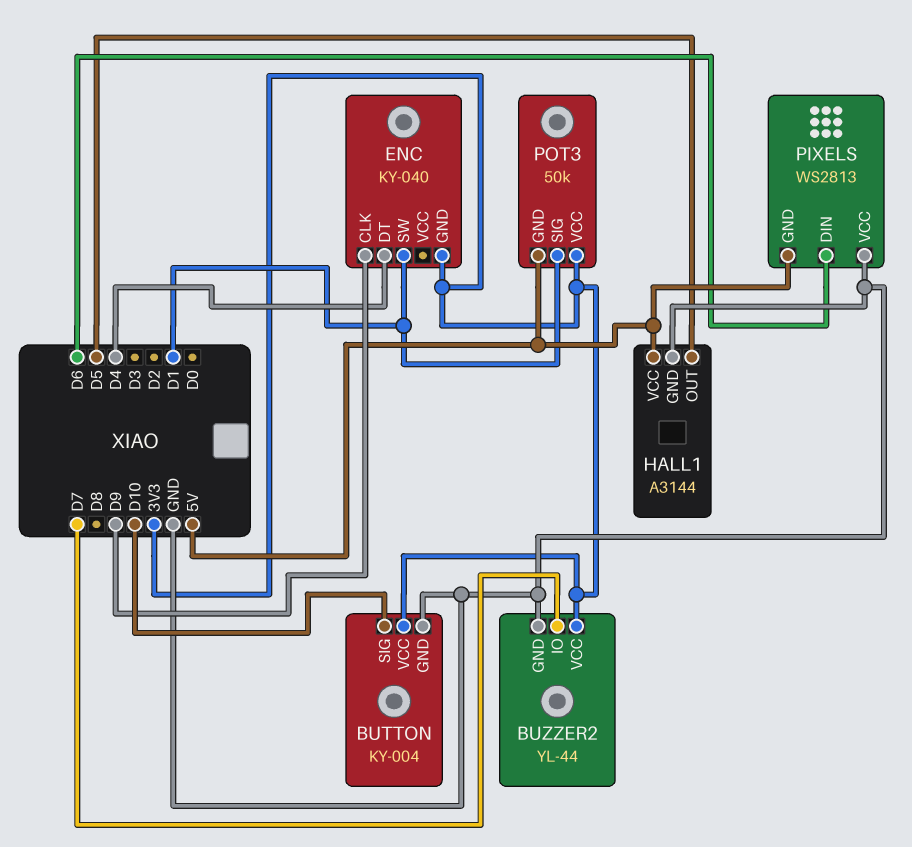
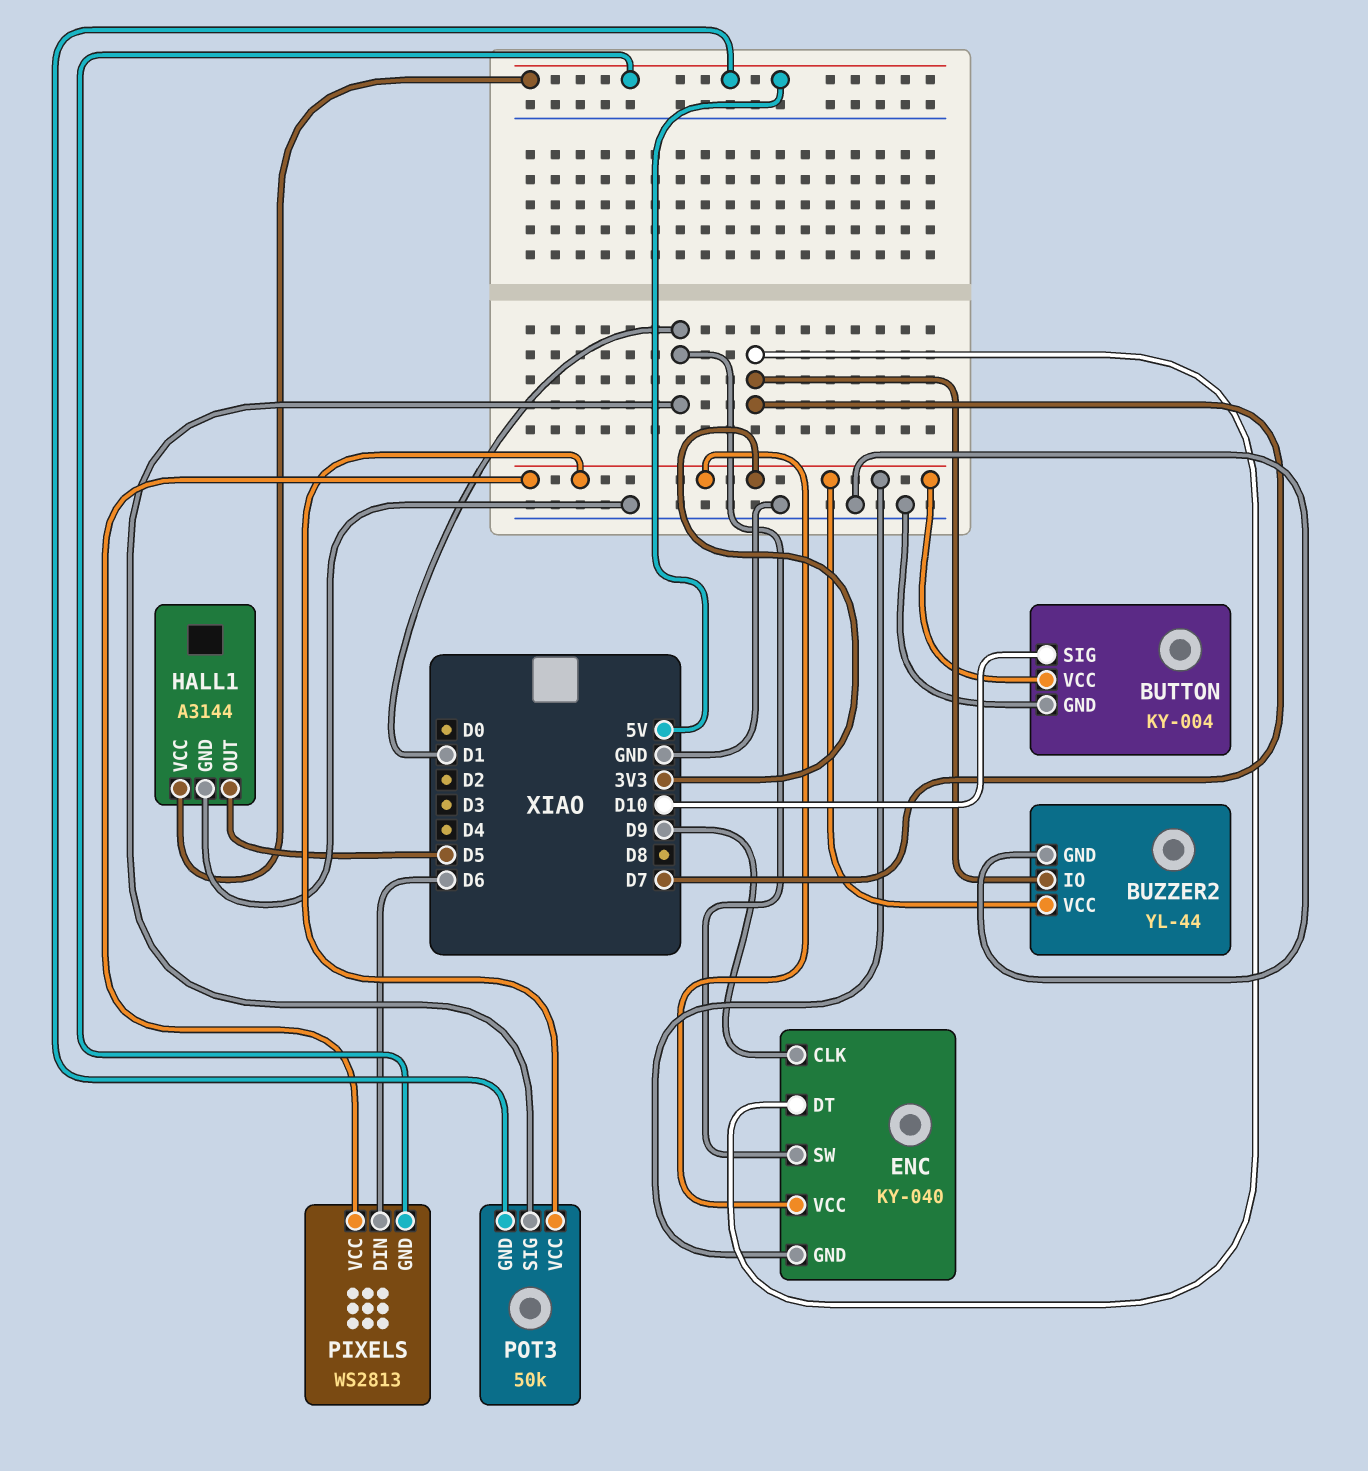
ENC pin DT: D4 -> D7
ENC pin VCC: none -> 3V3
PIXELS pin VCC: GND -> 3V3

